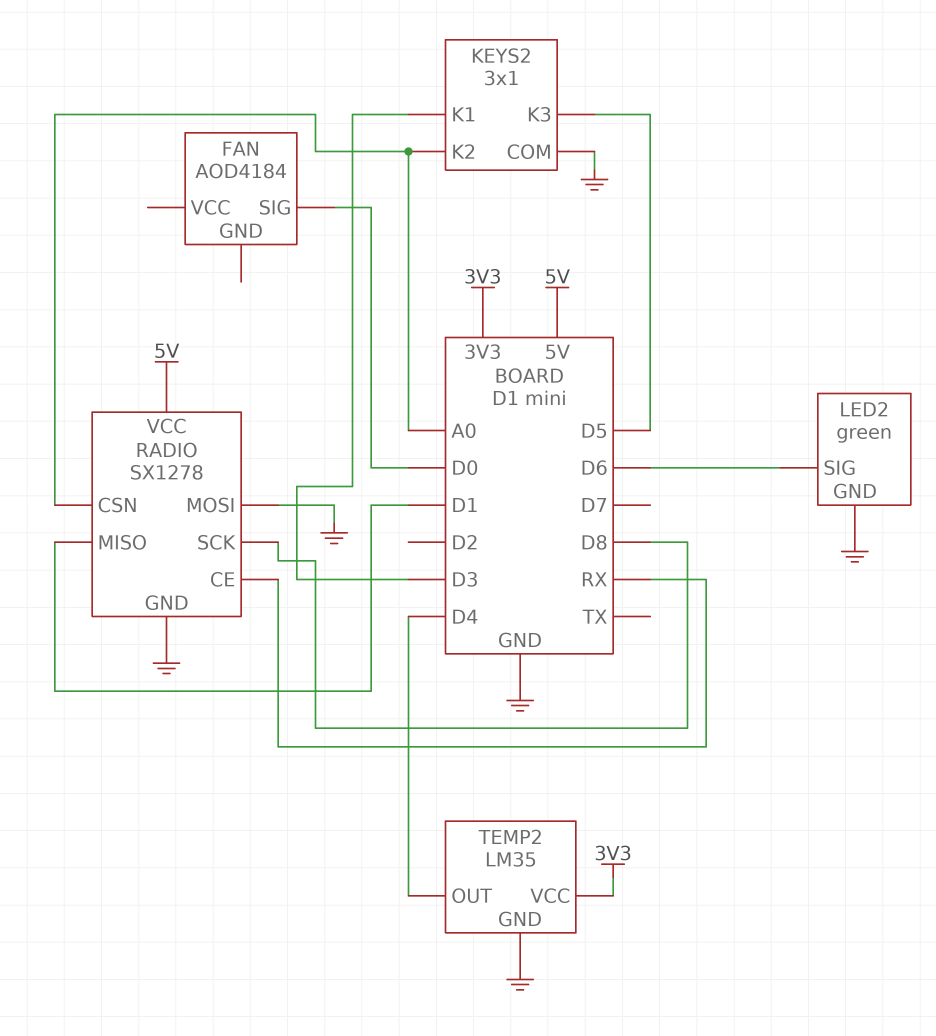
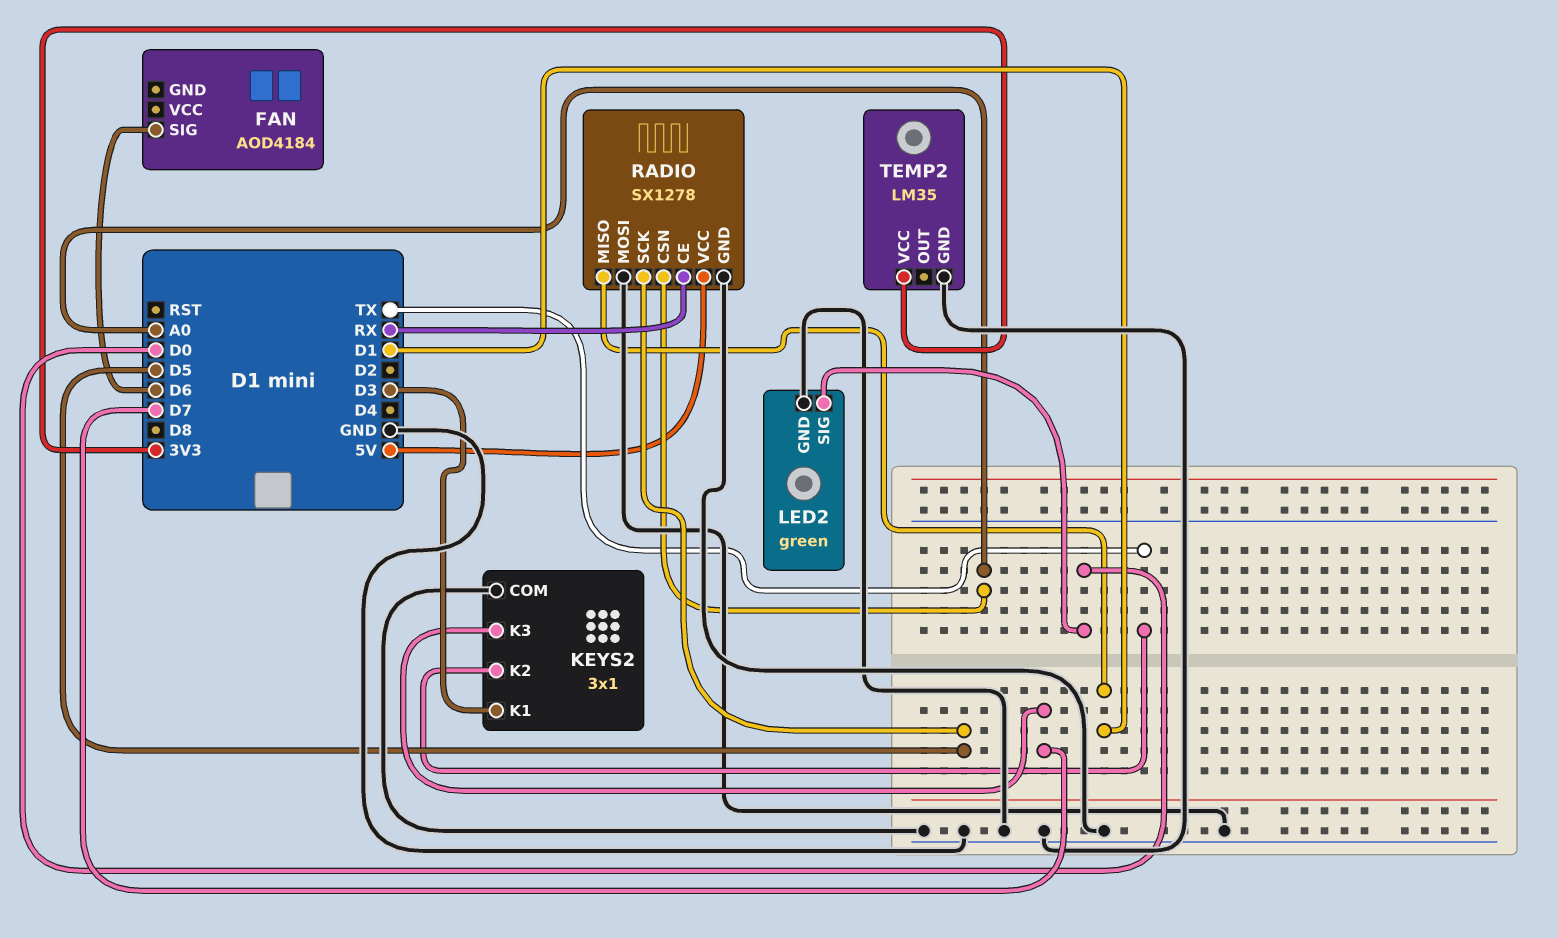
FAN pin SIG: D0 -> D6
KEYS2 pin K2: A0 -> TX
KEYS2 pin K3: D5 -> D7
LED2 pin SIG: D6 -> D0
RADIO pin SCK: D8 -> D5
TEMP2 pin OUT: D4 -> none

